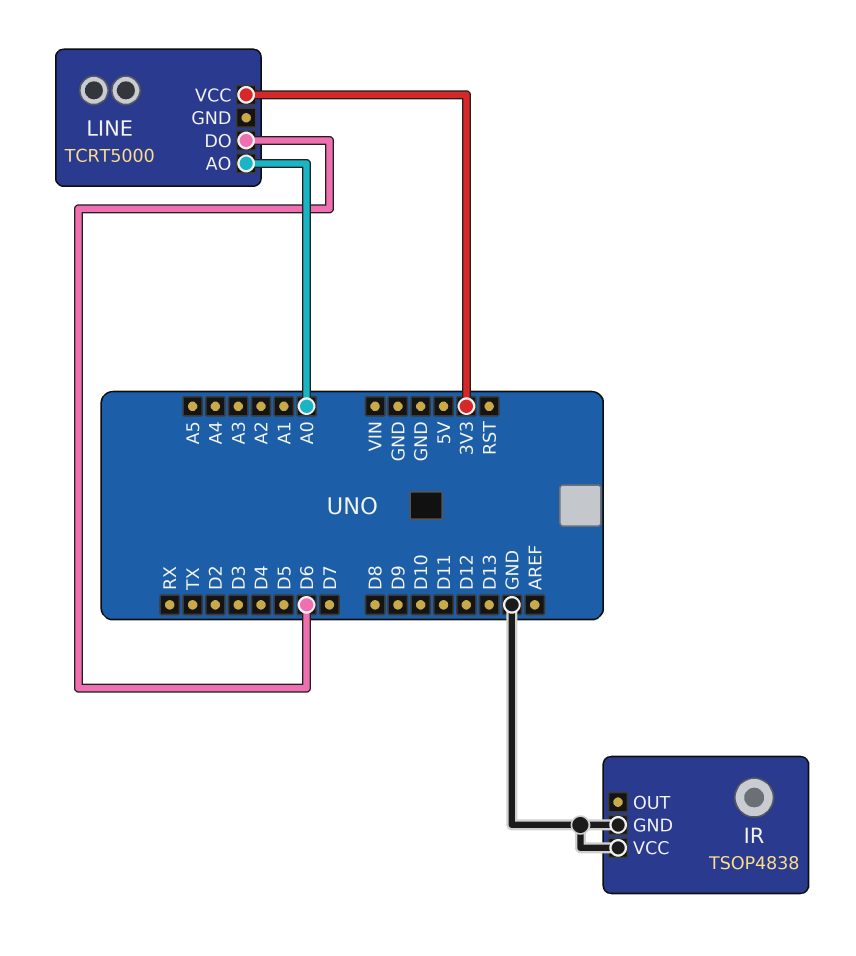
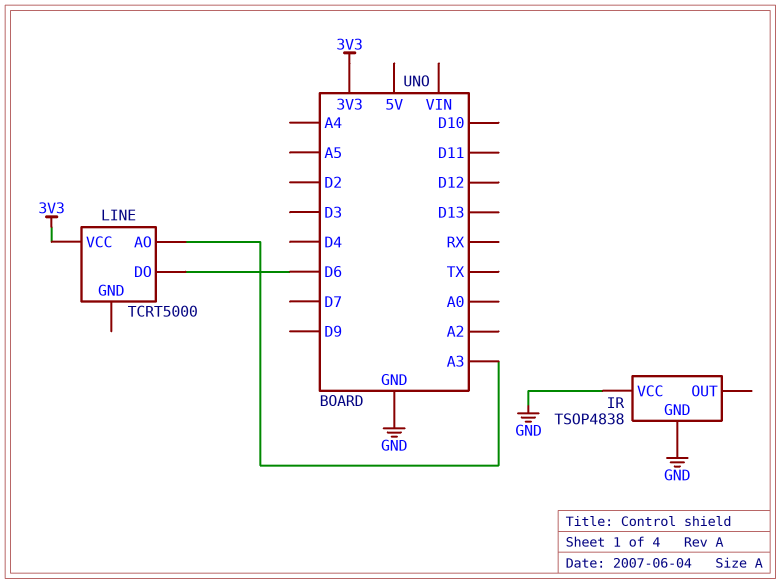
LINE pin AO: A0 -> A3

